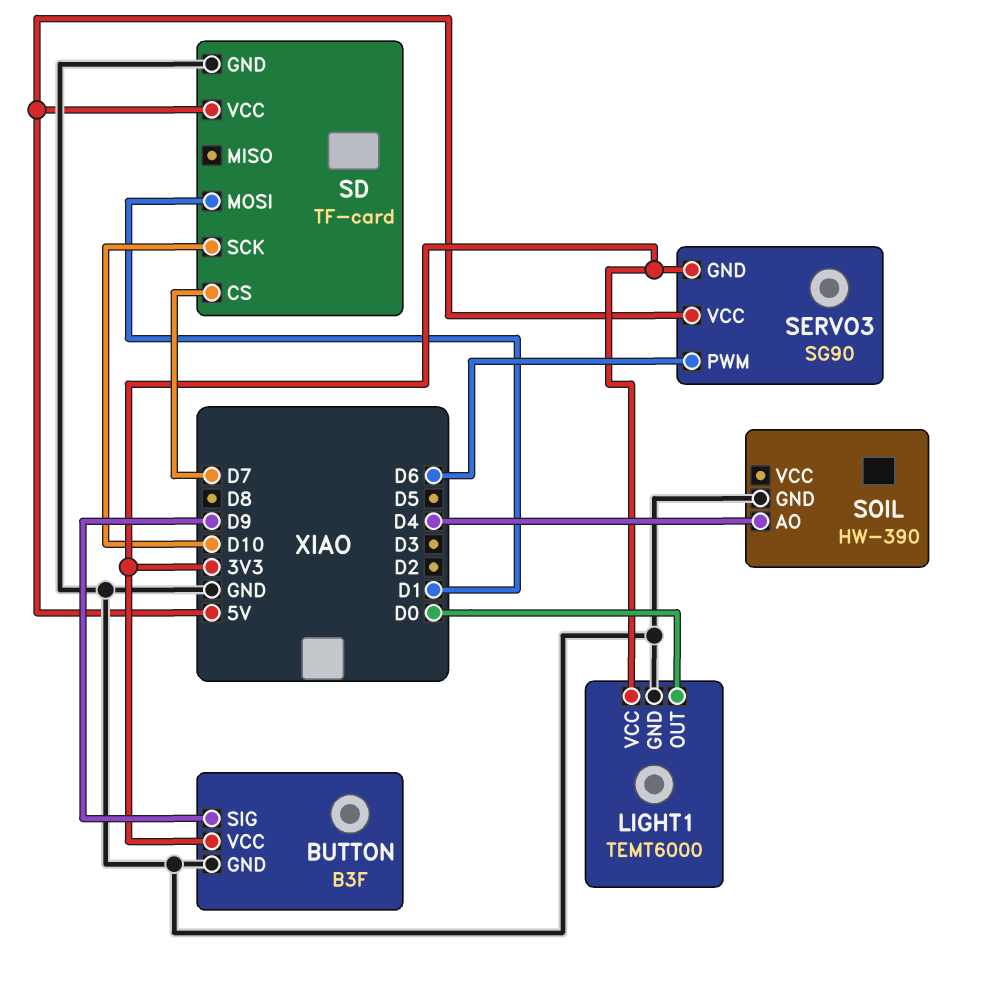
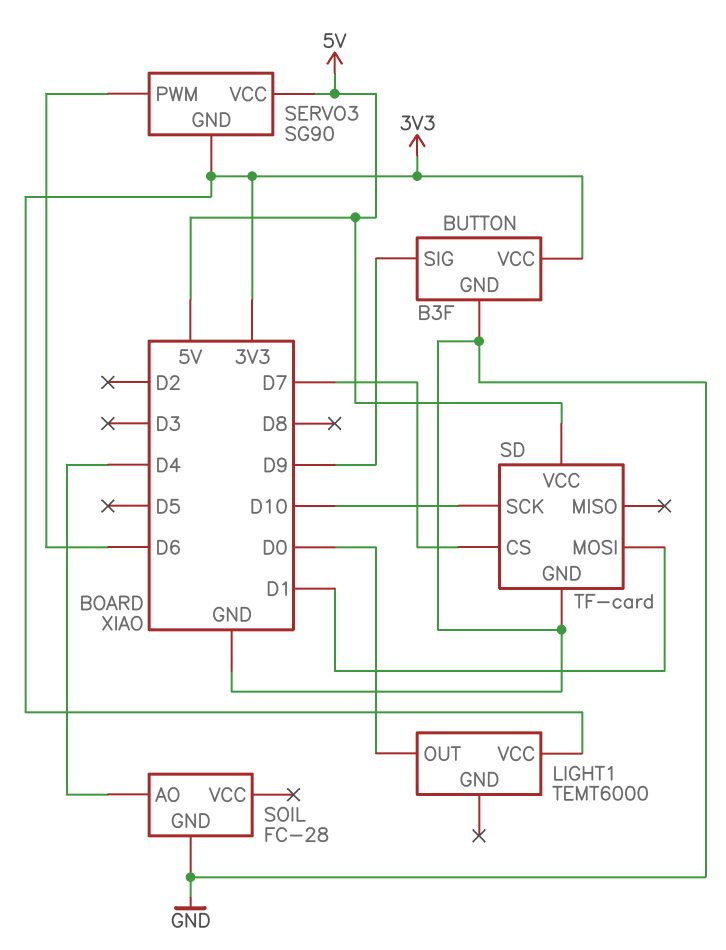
LIGHT1 pin GND: GND -> none
SOIL: HW-390 -> FC-28

